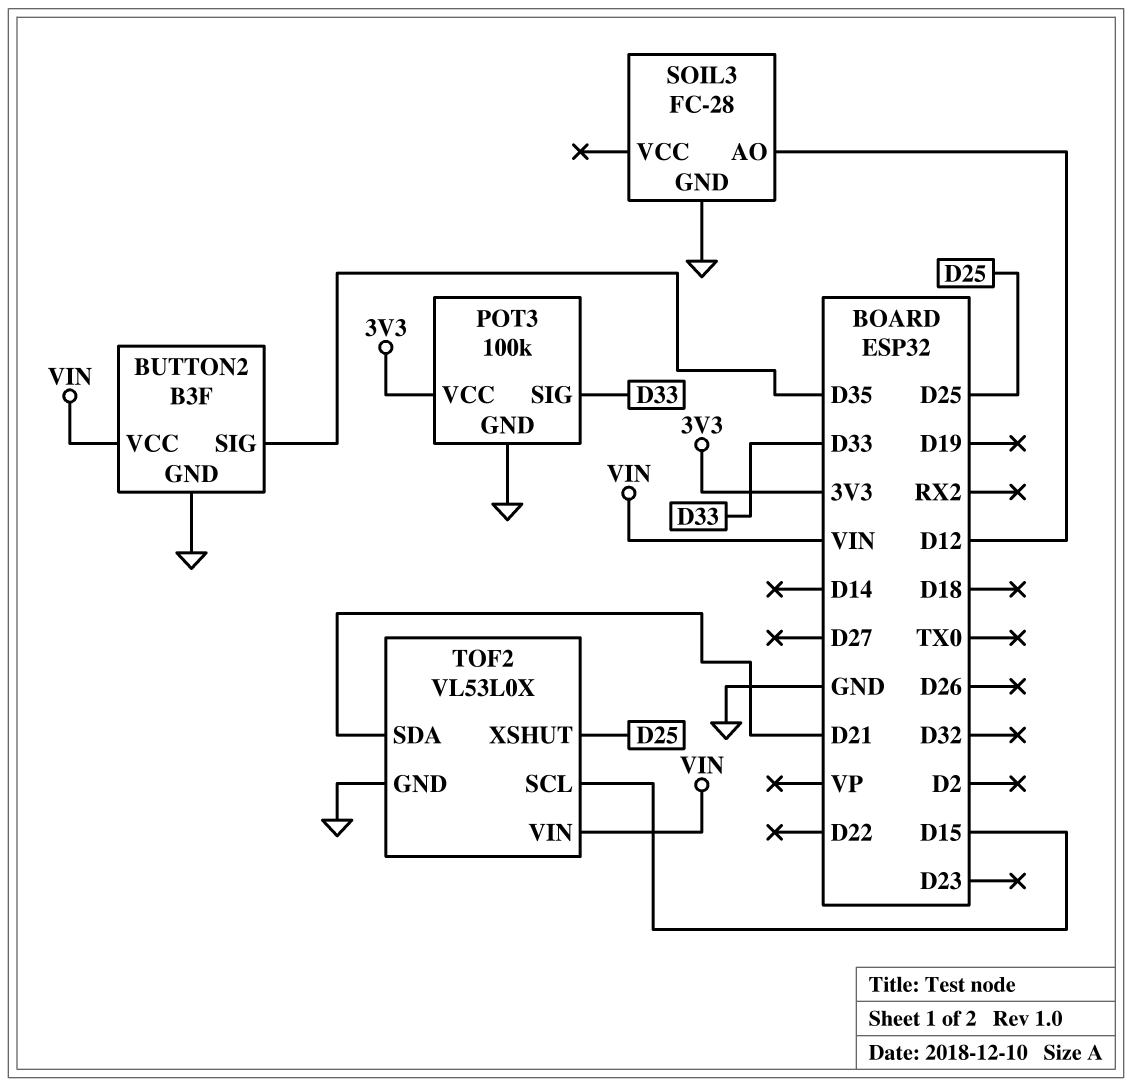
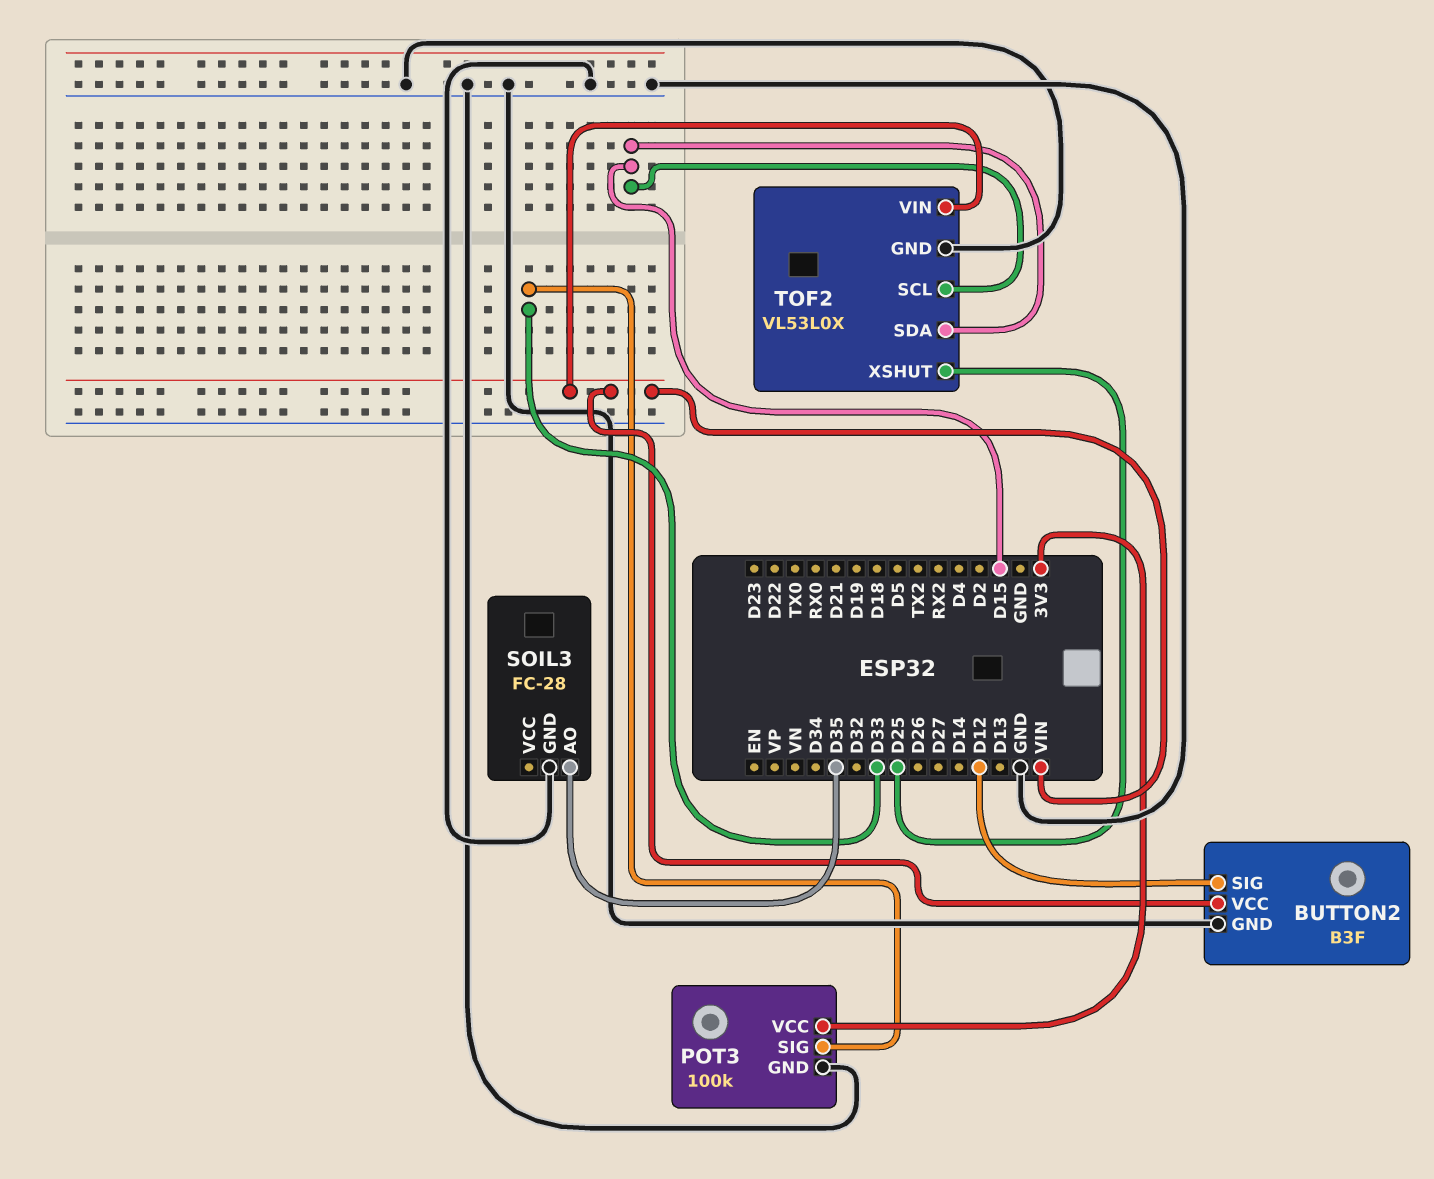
BUTTON2 pin SIG: D35 -> D12
SOIL3 pin AO: D12 -> D35
TOF2 pin SDA: D21 -> D15

